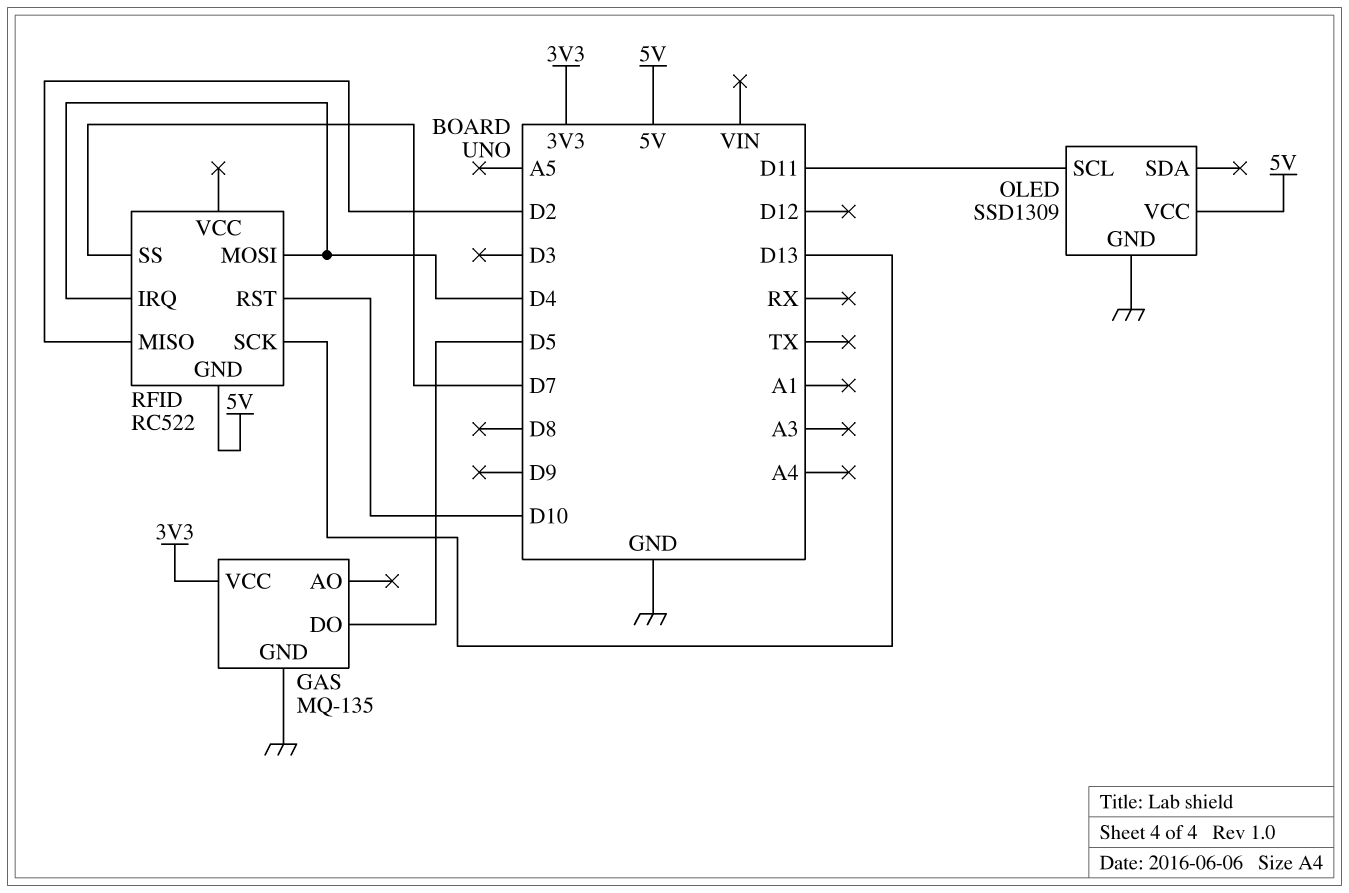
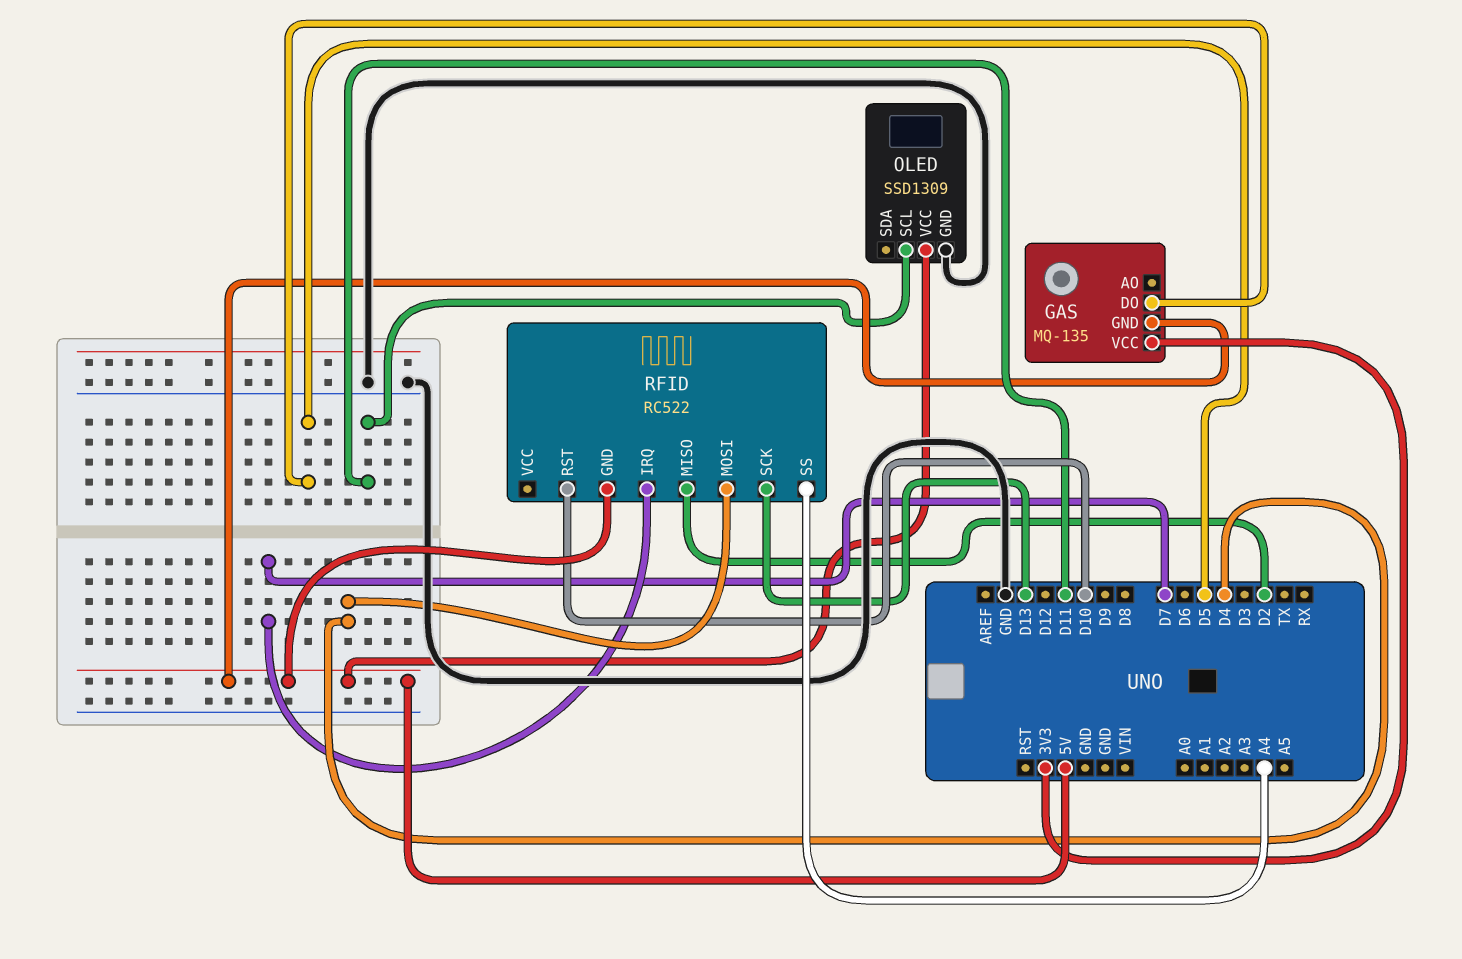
GAS pin GND: GND -> 5V
RFID pin IRQ: D4 -> D7
RFID pin SS: D7 -> A4

